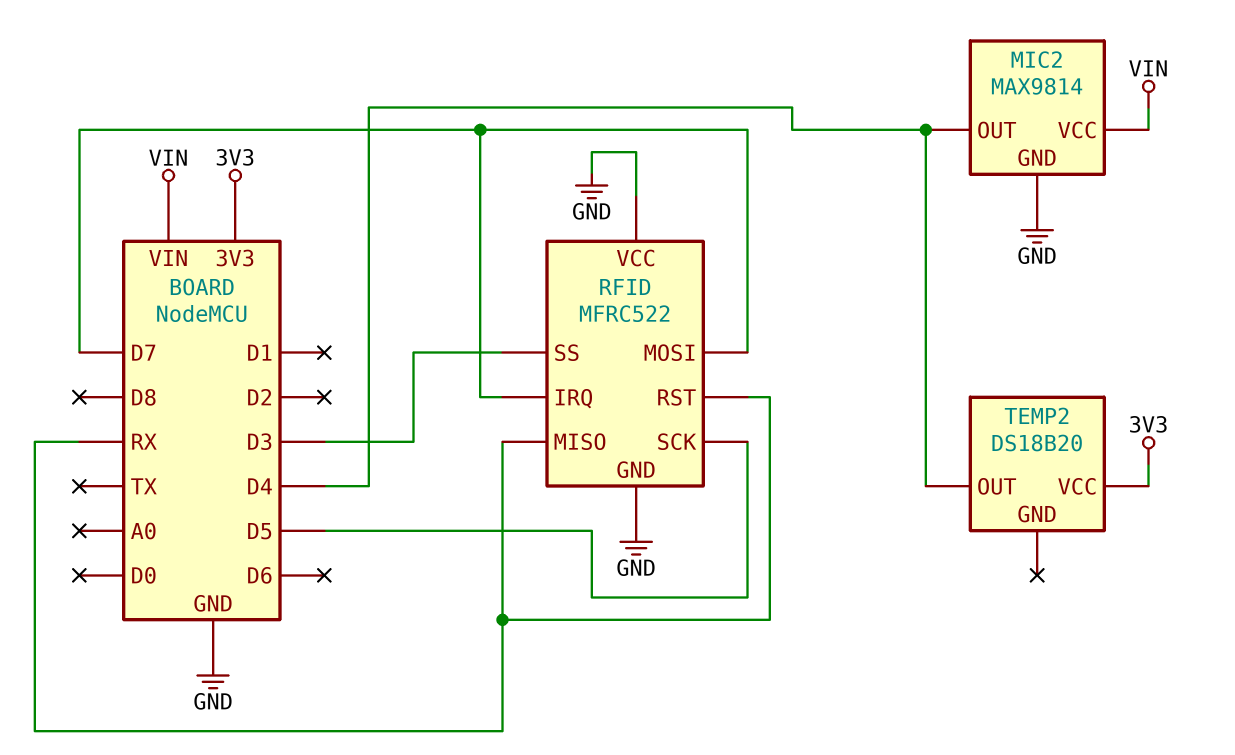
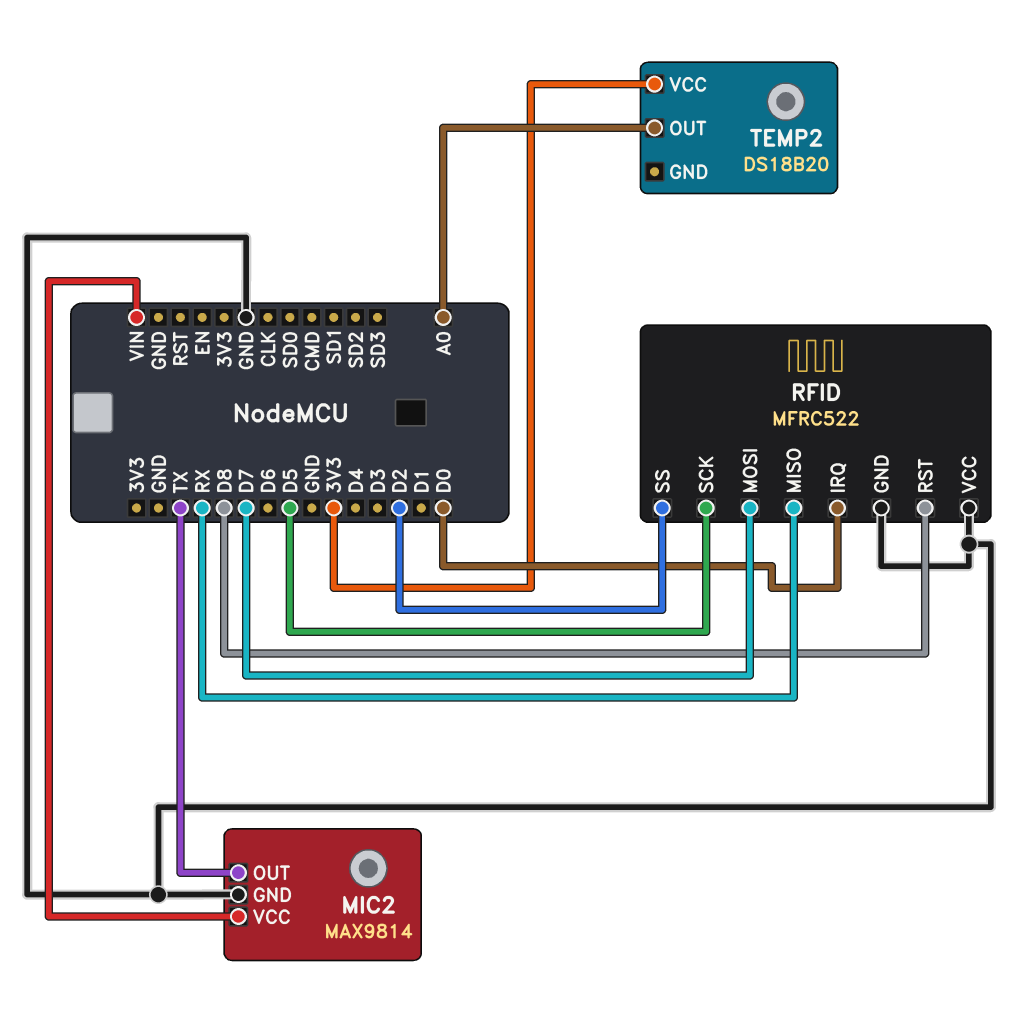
MIC2 pin OUT: D4 -> TX
RFID pin IRQ: D7 -> D0
RFID pin RST: RX -> D8
RFID pin SS: D3 -> D2
TEMP2 pin OUT: D4 -> A0

